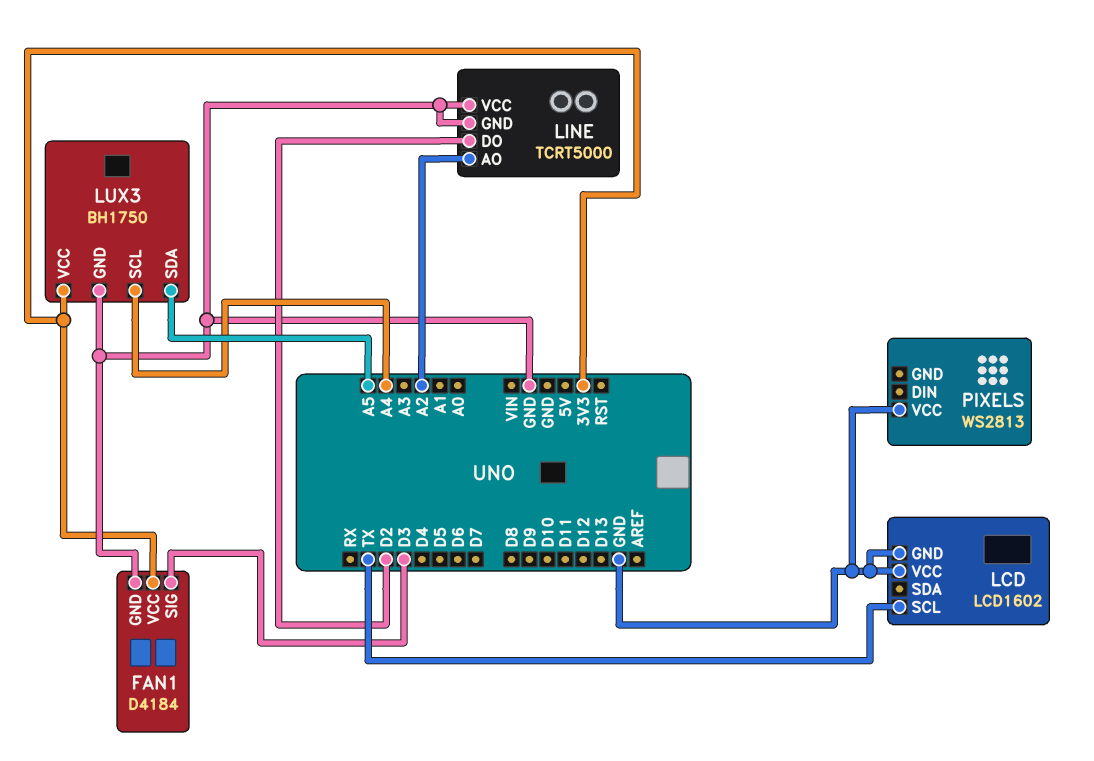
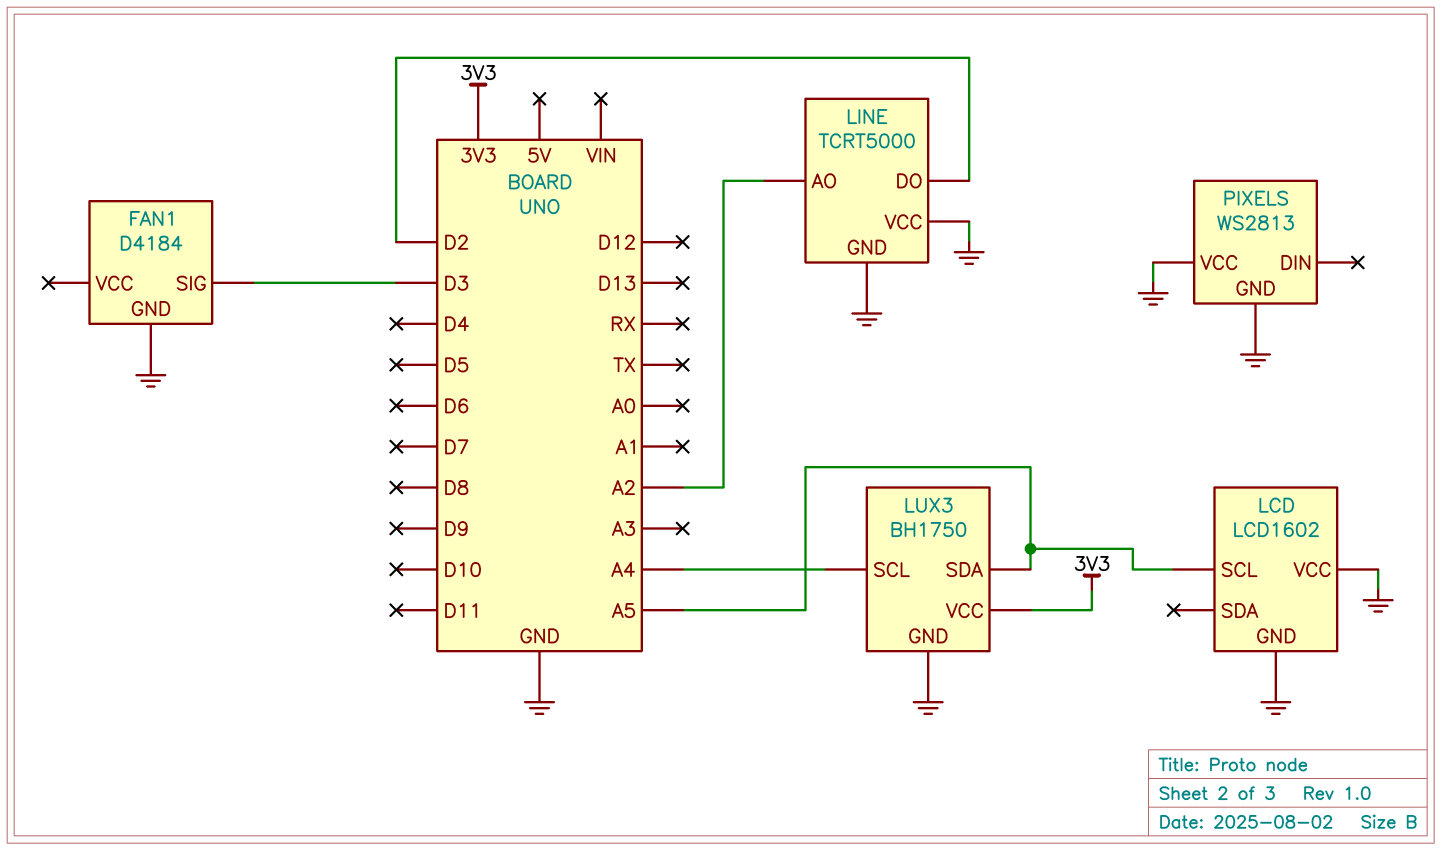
FAN1 pin VCC: 3V3 -> none
LCD pin SCL: TX -> A5
PIXELS pin GND: none -> GND

